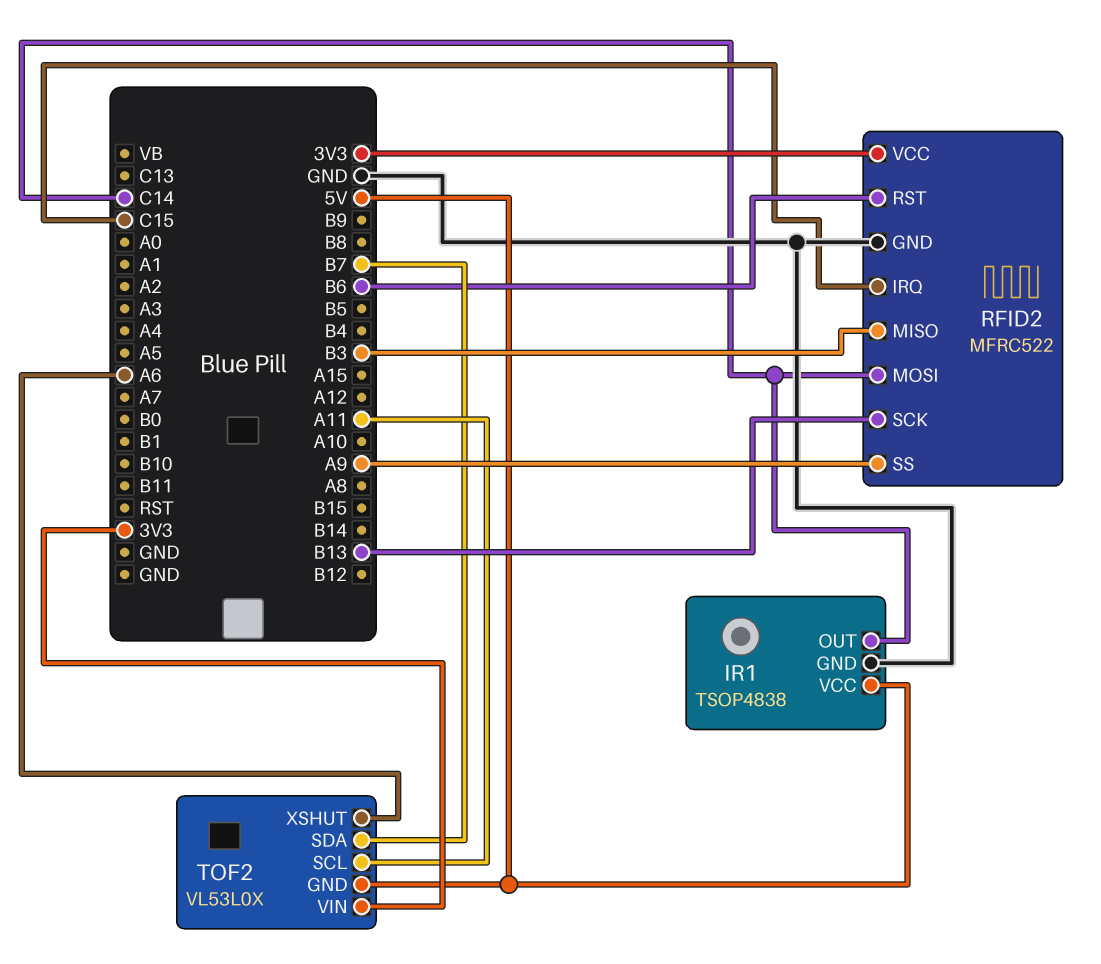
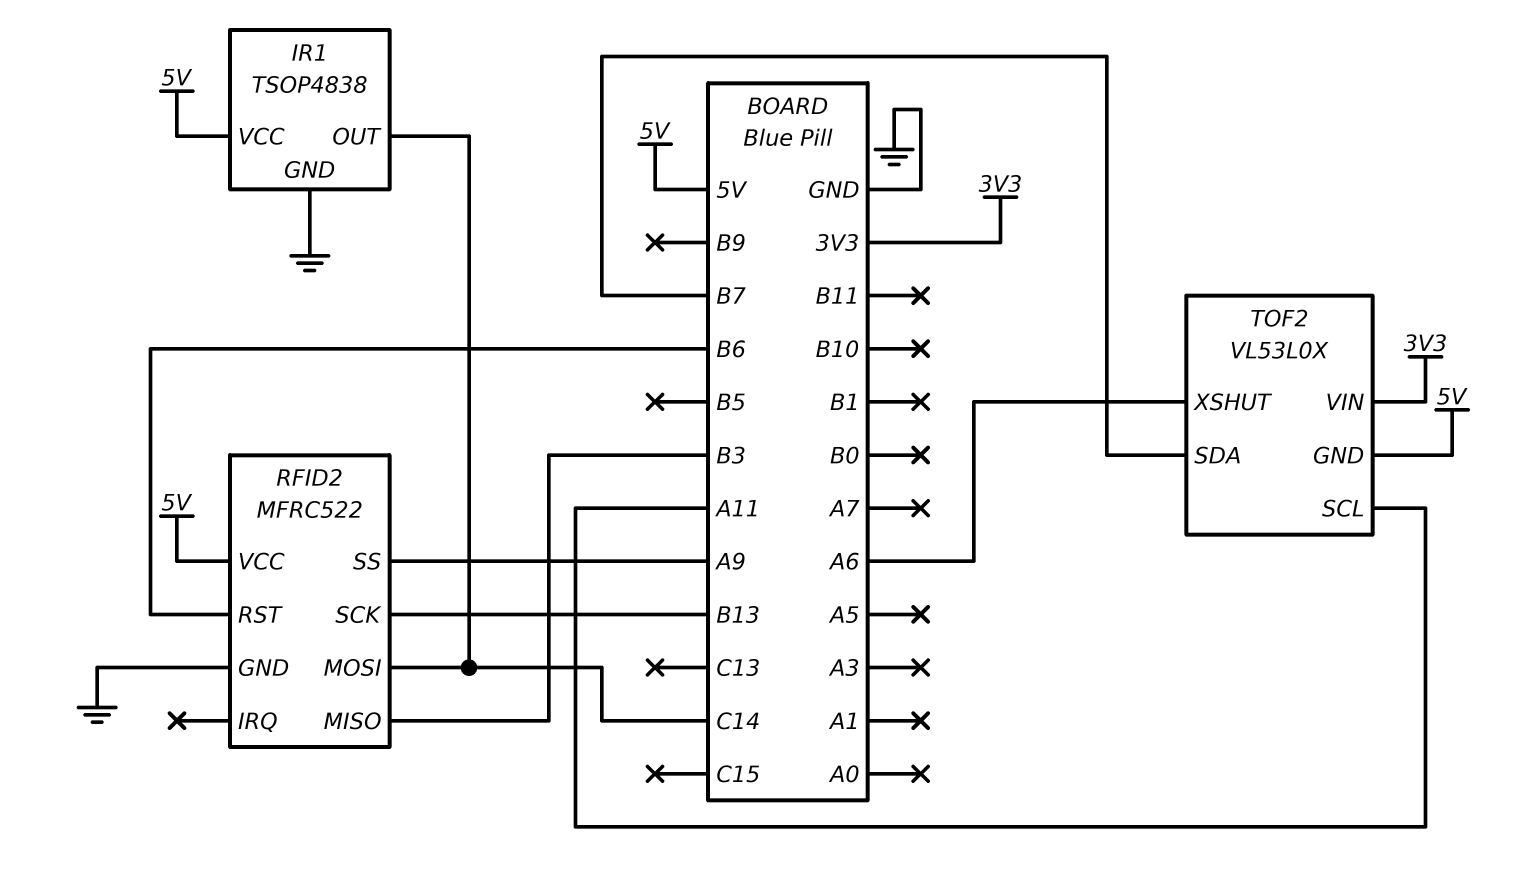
RFID2 pin IRQ: C15 -> none
RFID2 pin VCC: 3V3 -> 5V

